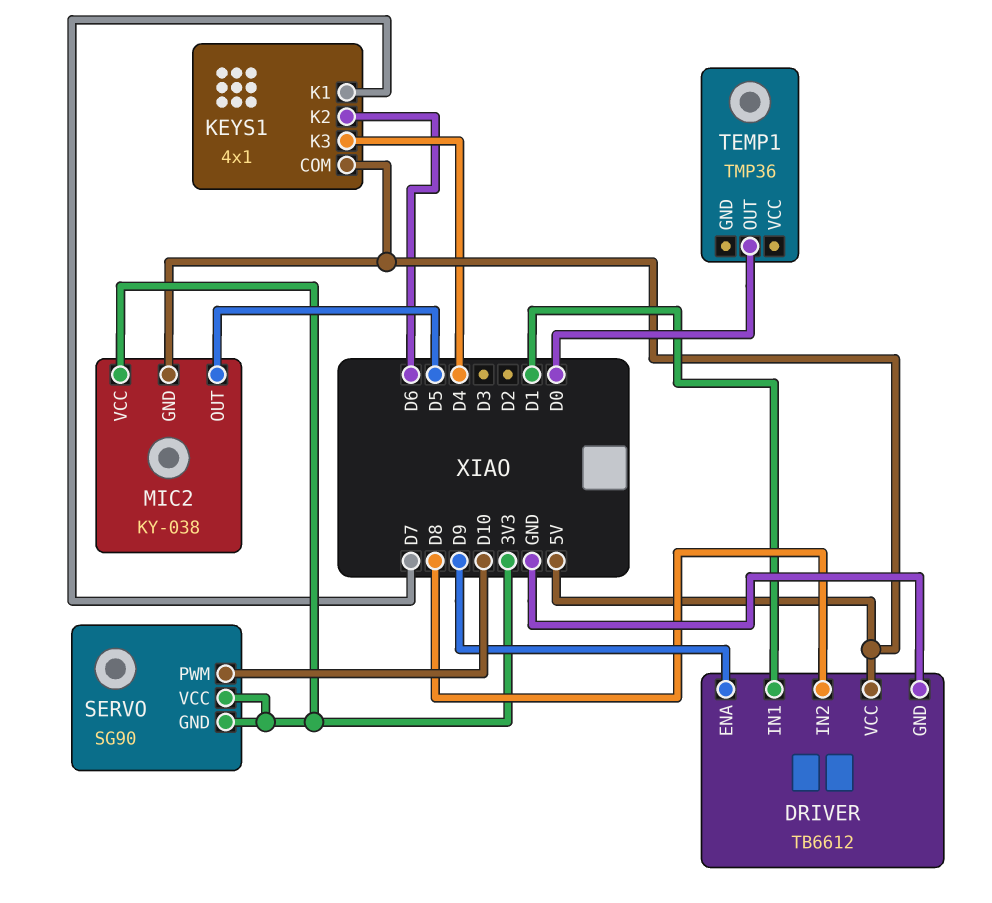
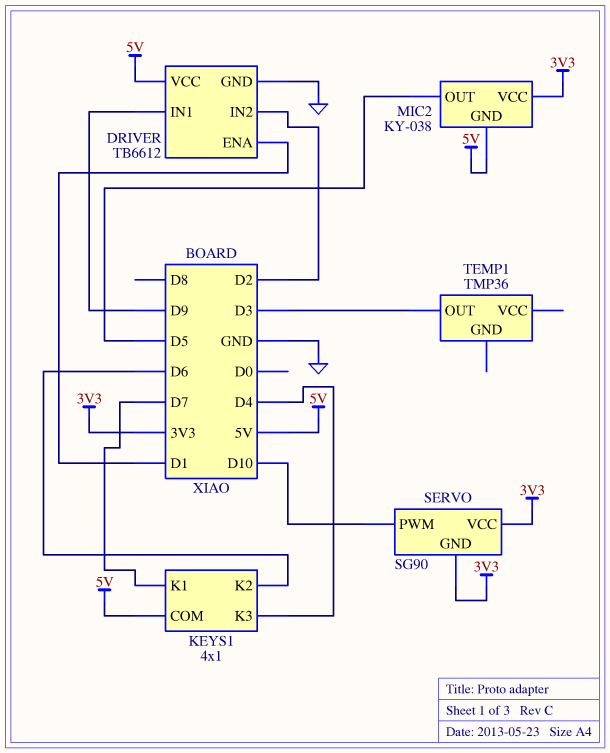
DRIVER pin ENA: D9 -> D1
DRIVER pin IN1: D1 -> D9
DRIVER pin IN2: D8 -> D2
TEMP1 pin OUT: D0 -> D3

